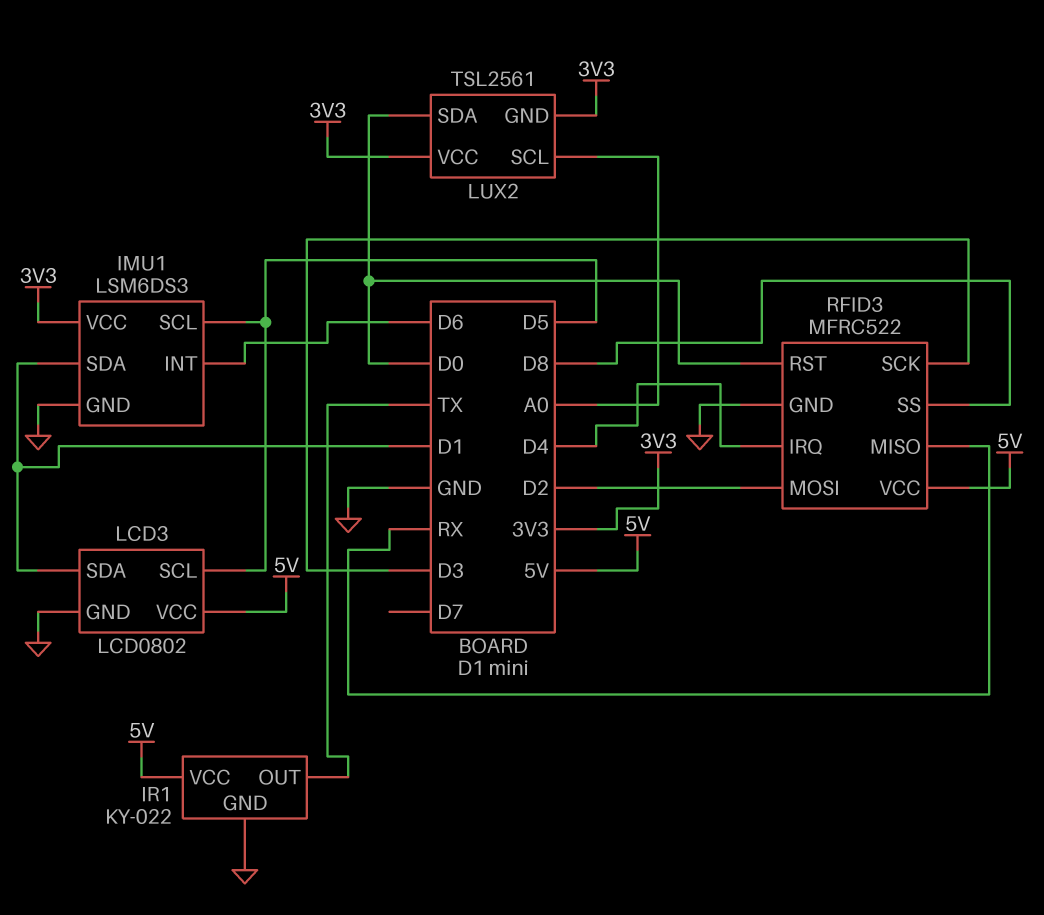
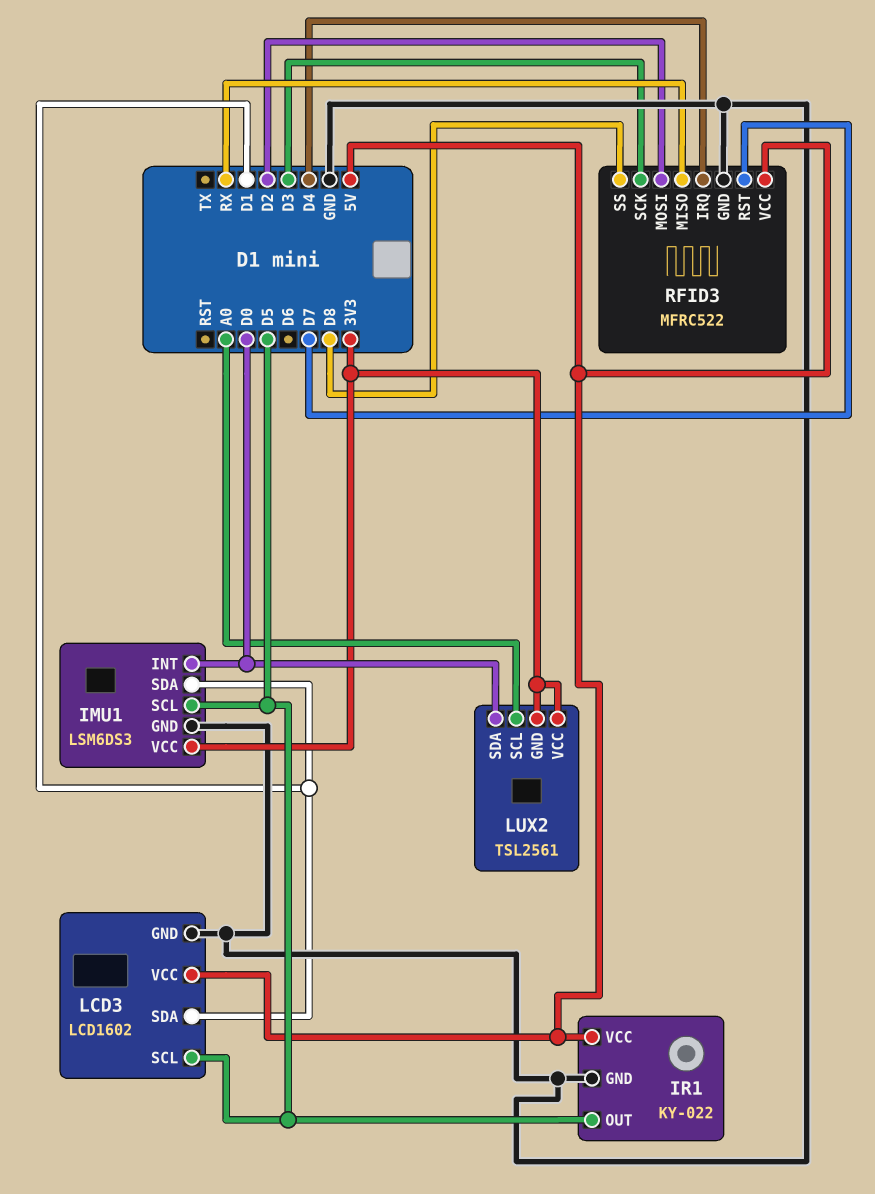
IMU1 pin INT: D6 -> D0
IR1 pin OUT: TX -> D5
LCD3: LCD0802 -> LCD1602
RFID3 pin RST: D0 -> D7

